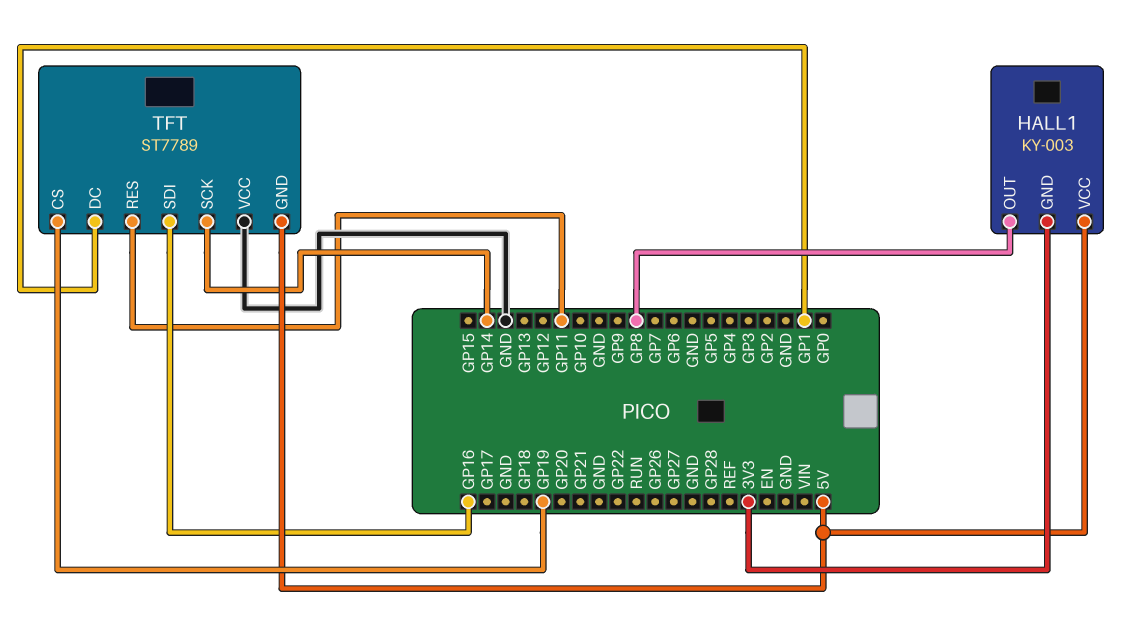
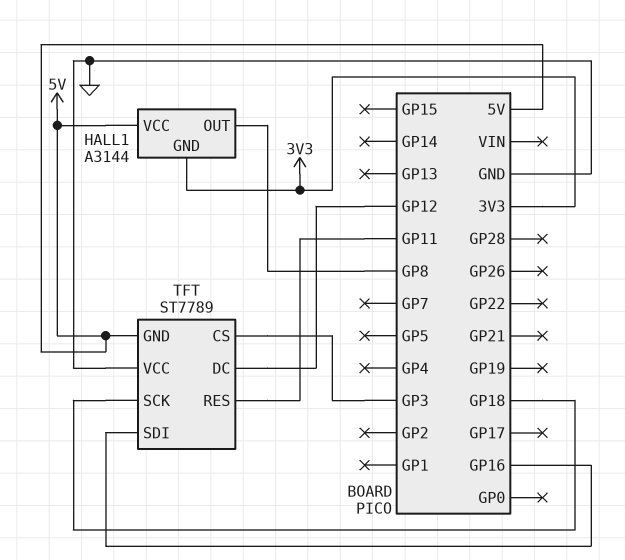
HALL1: KY-003 -> A3144
TFT pin CS: GP19 -> GP3
TFT pin DC: GP1 -> GP12
TFT pin SCK: GP14 -> GP18

